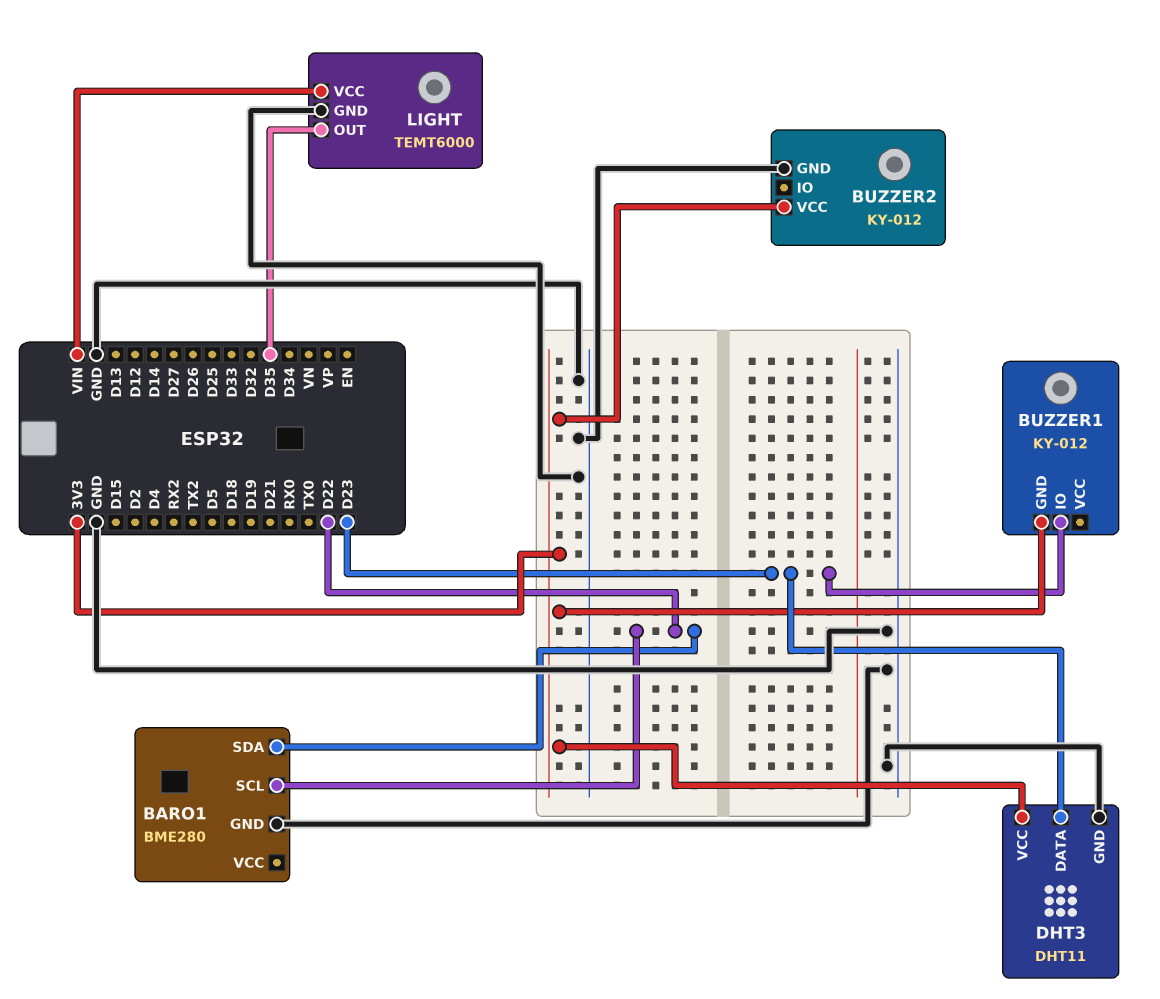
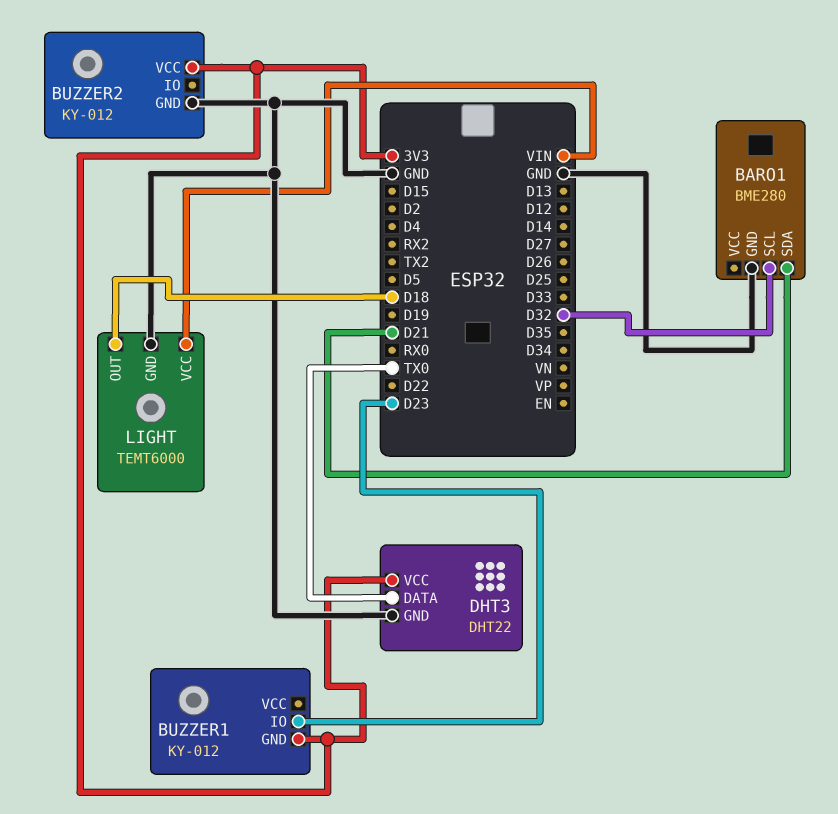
BARO1 pin SCL: D22 -> D32
BARO1 pin SDA: D22 -> D21
DHT3: DHT11 -> DHT22
DHT3 pin DATA: D23 -> TX0
LIGHT pin OUT: D35 -> D18

